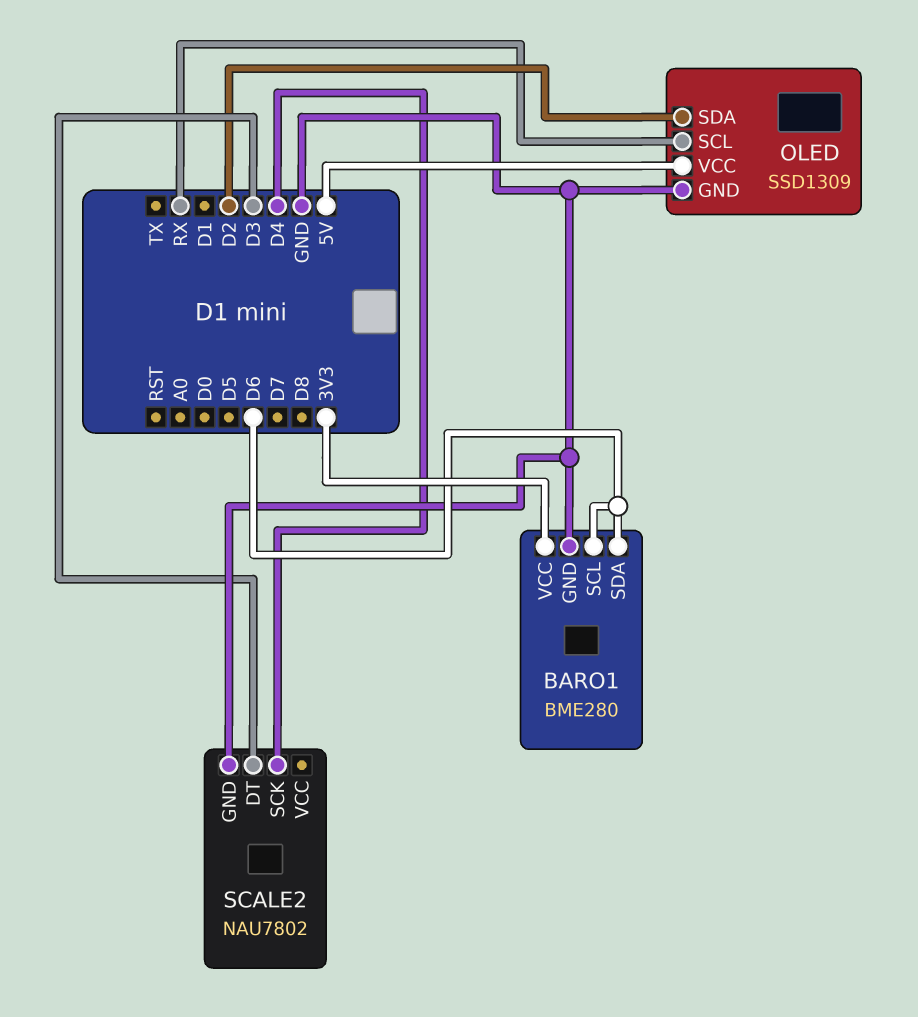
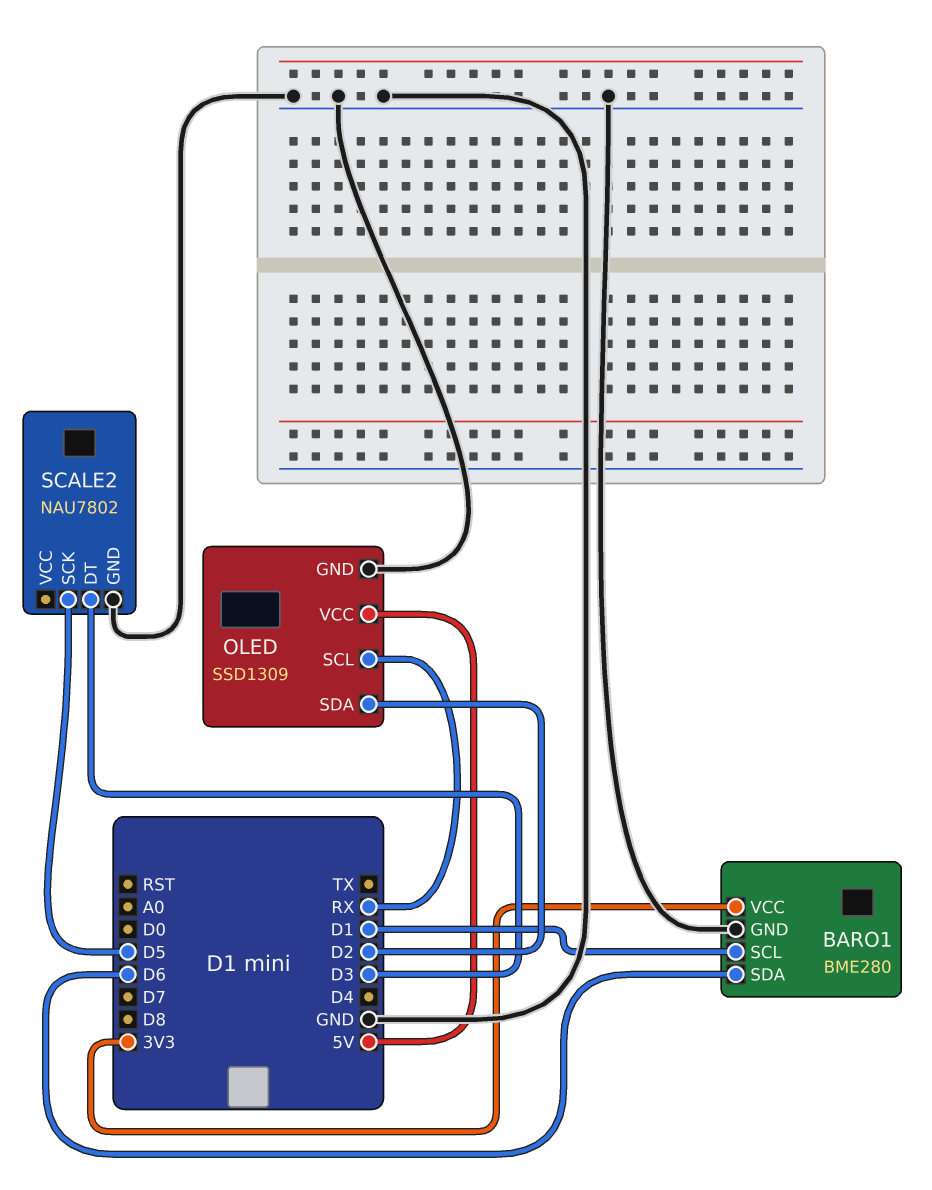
BARO1 pin SCL: D6 -> D1
SCALE2 pin SCK: D4 -> D5

